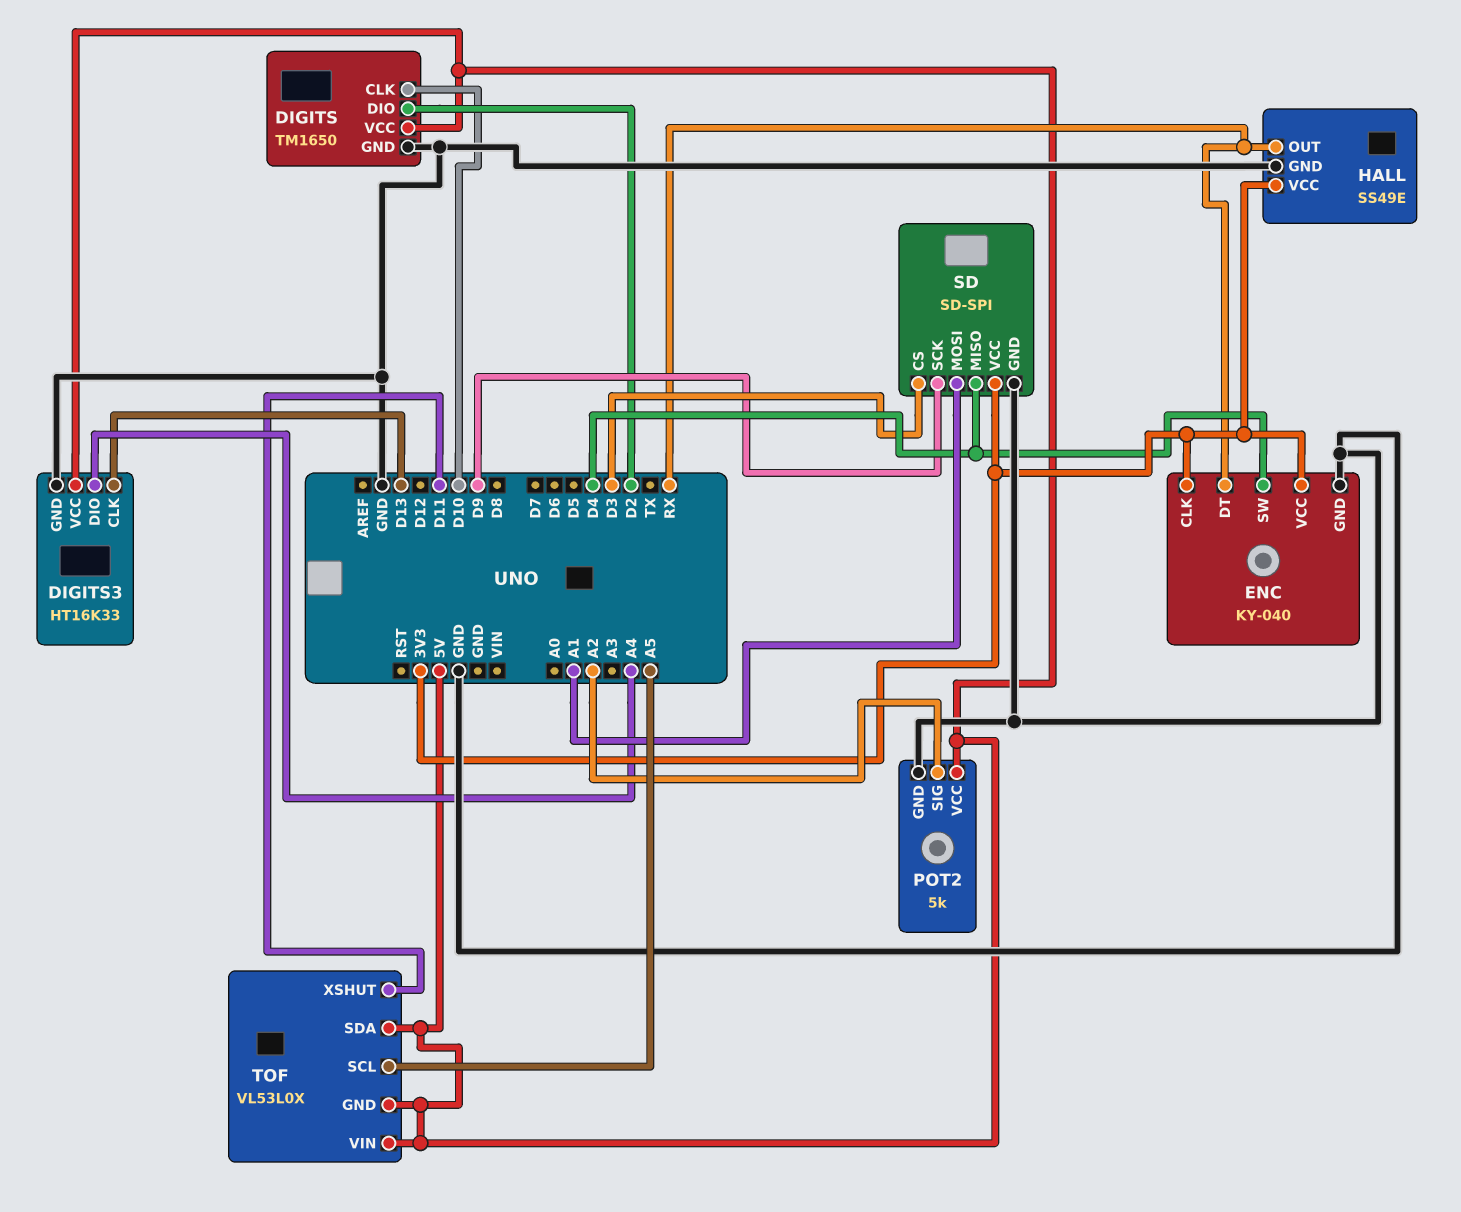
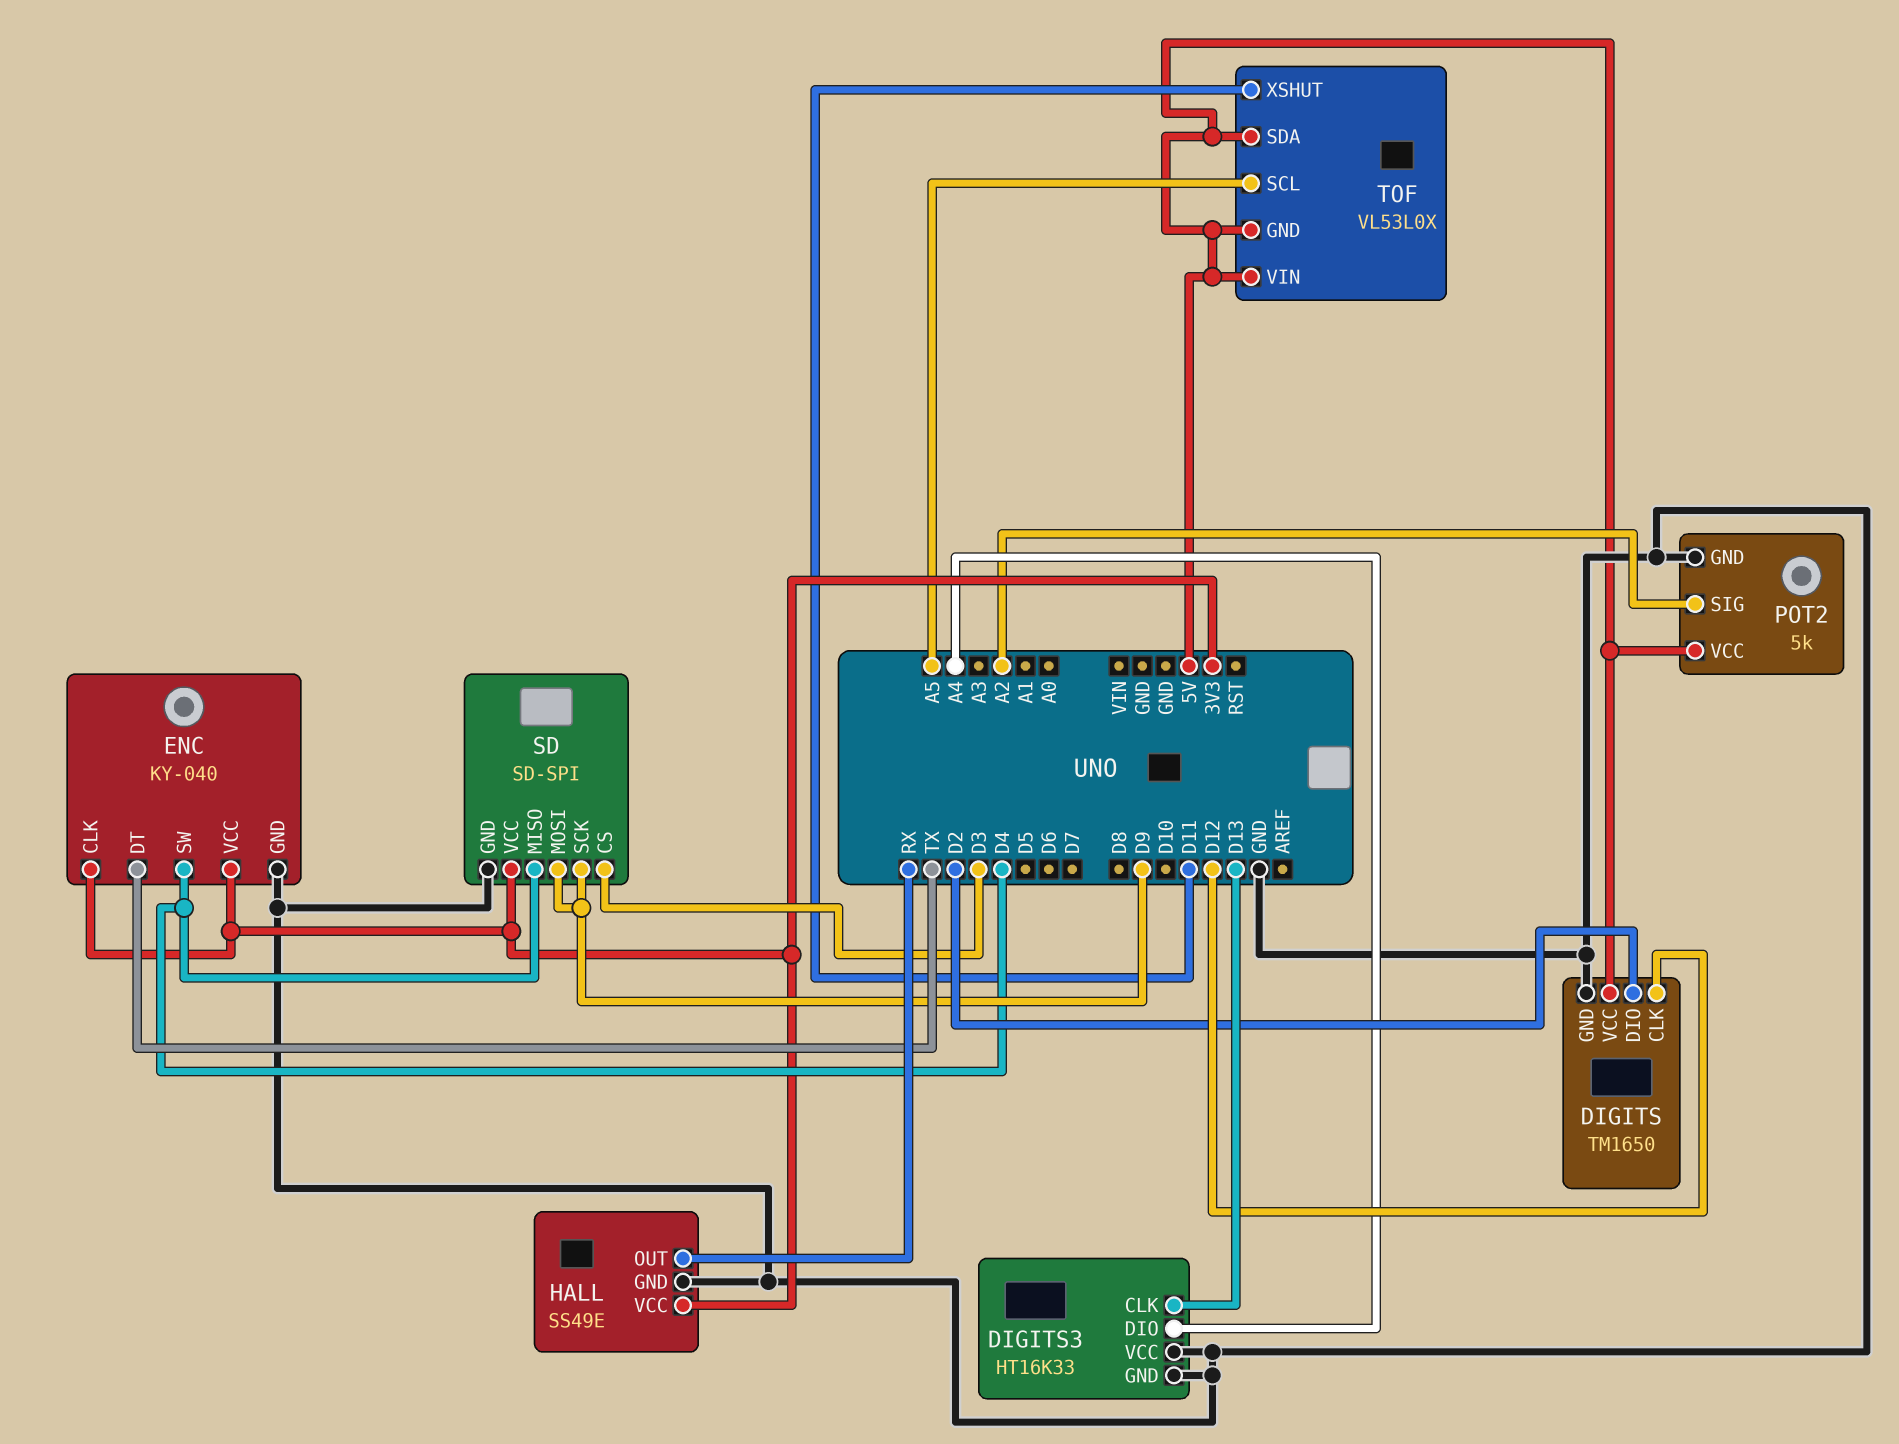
DIGITS pin CLK: D10 -> D12
DIGITS3 pin VCC: 5V -> GND
ENC pin DT: RX -> TX
SD pin MOSI: A1 -> D9

